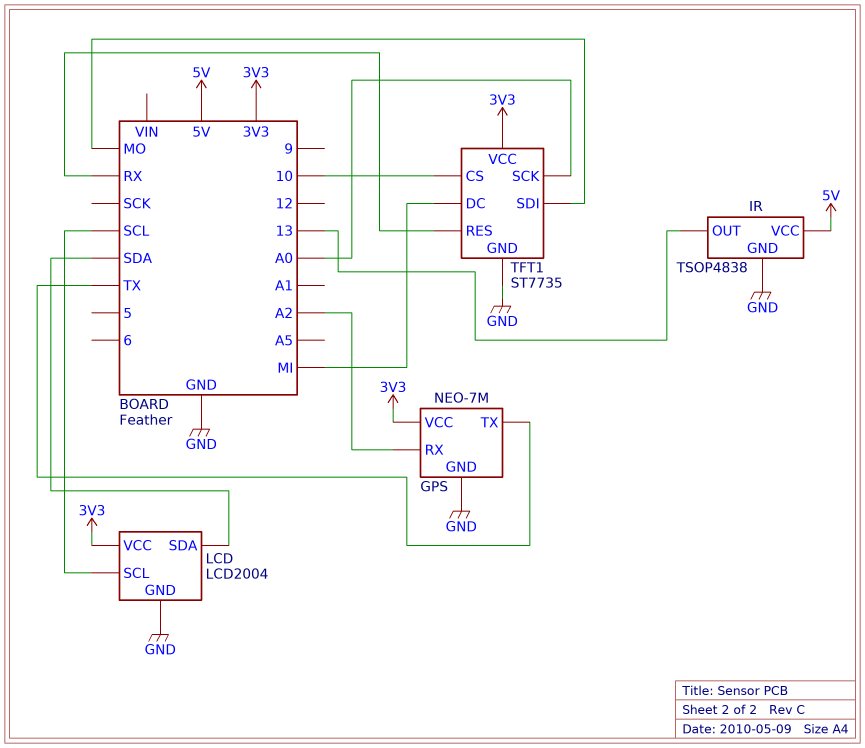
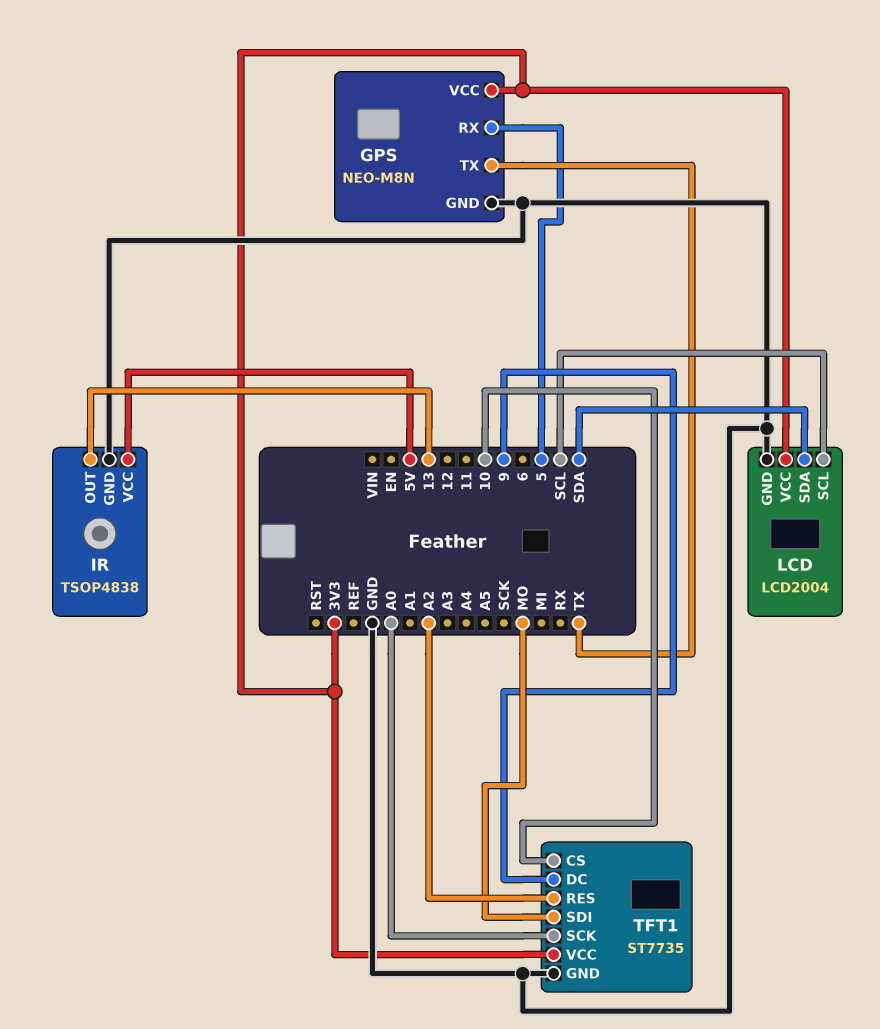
GPS: NEO-7M -> NEO-M8N
GPS pin RX: A2 -> 5
TFT1 pin DC: MI -> 9
TFT1 pin RES: RX -> A2

